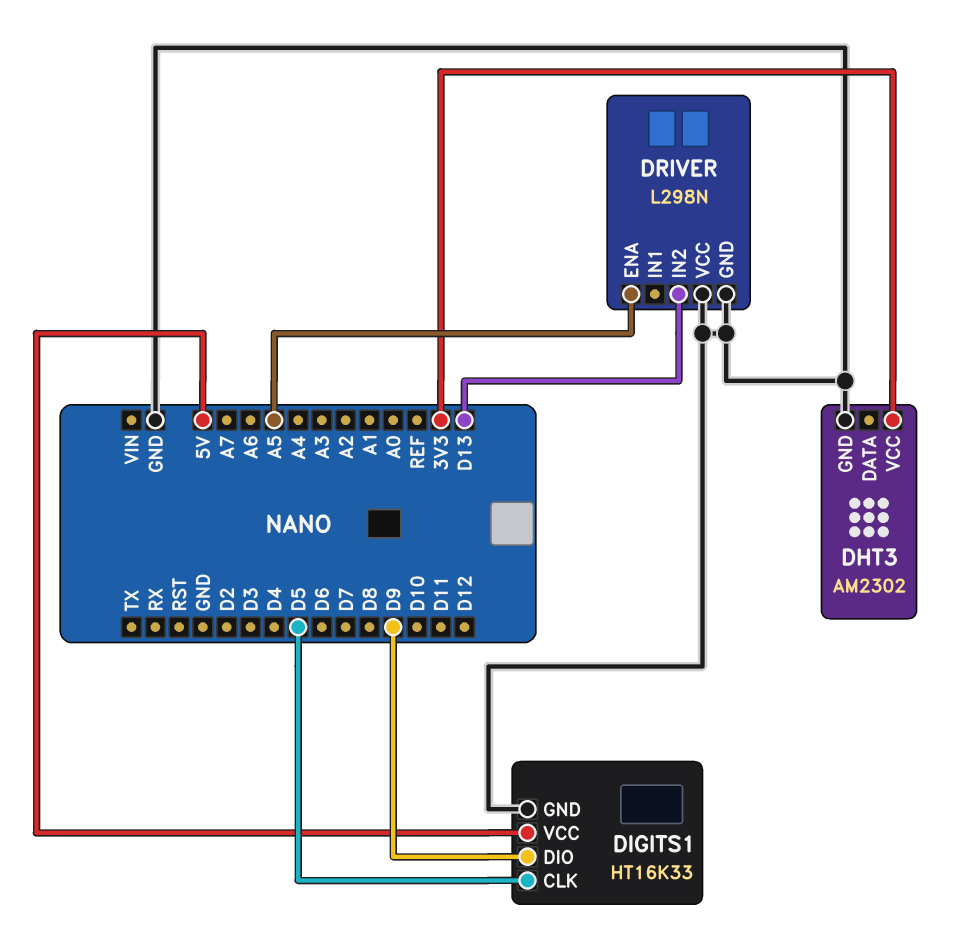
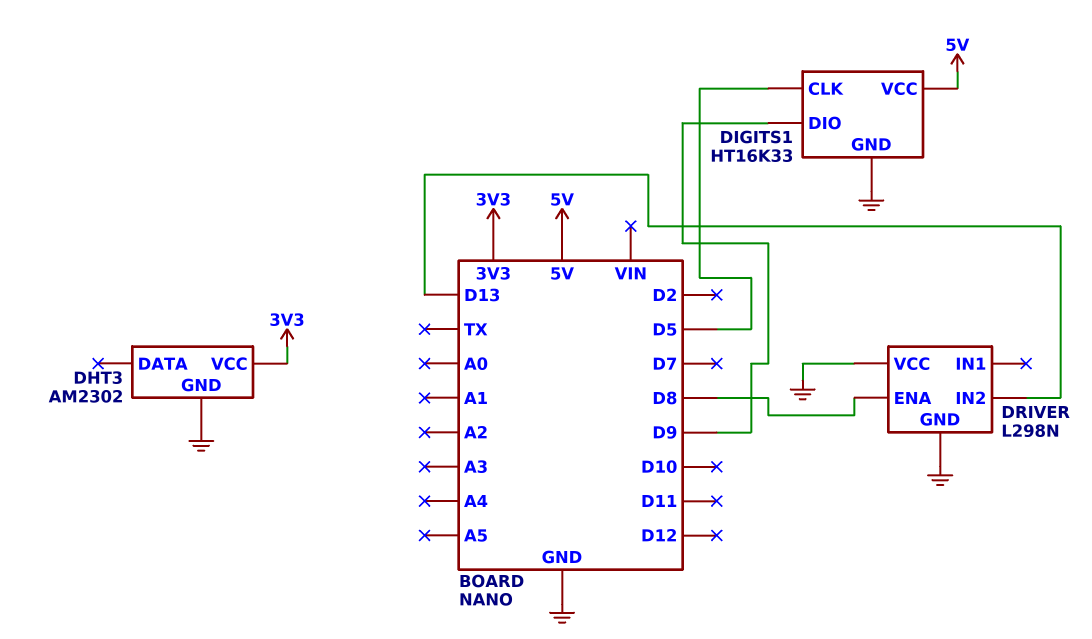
DRIVER pin ENA: A5 -> D8

